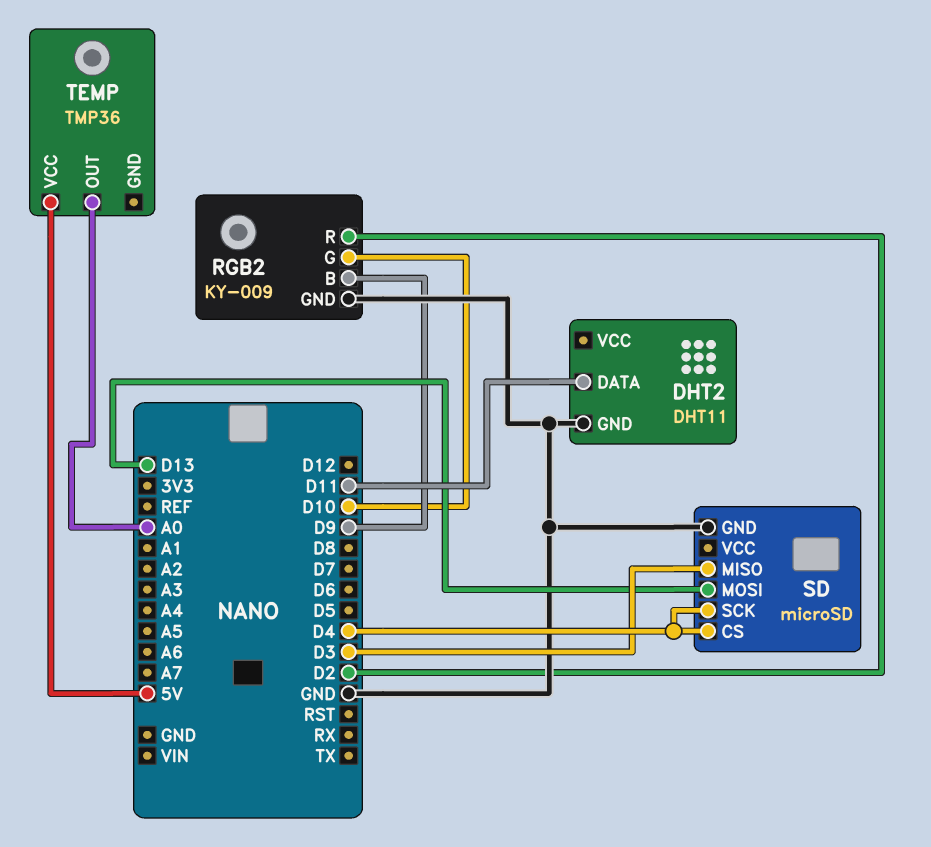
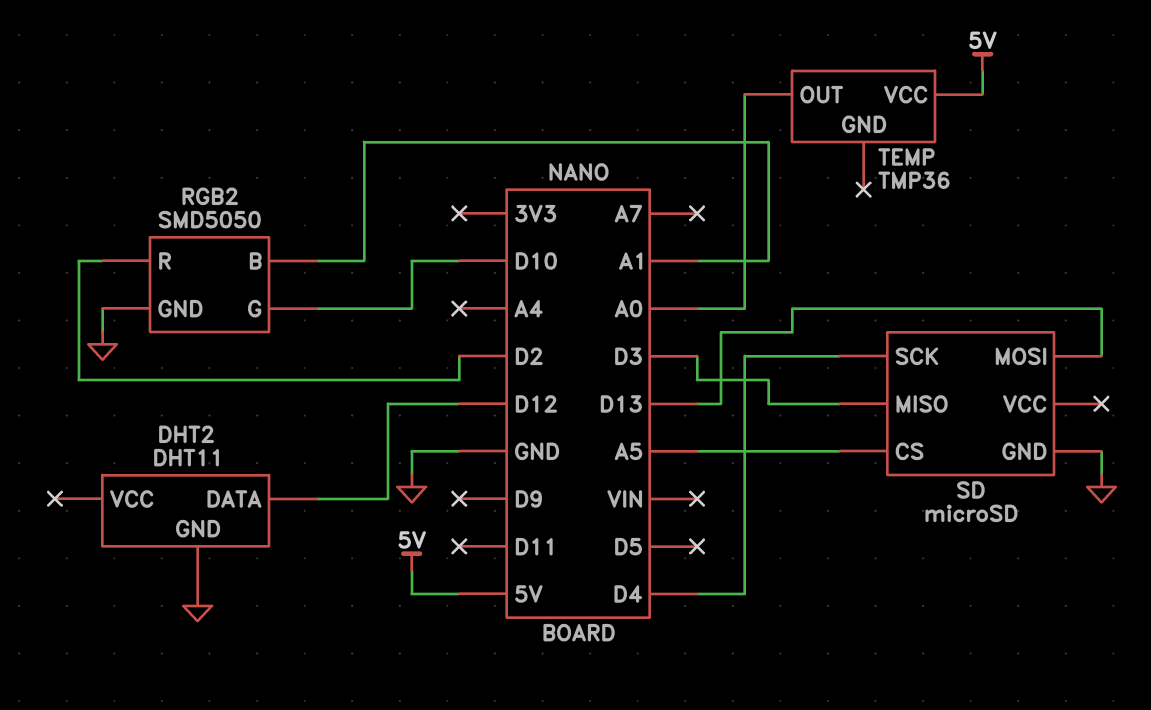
DHT2 pin DATA: D11 -> D12
RGB2: KY-009 -> SMD5050
RGB2 pin B: D9 -> A1
SD pin CS: D4 -> A5

